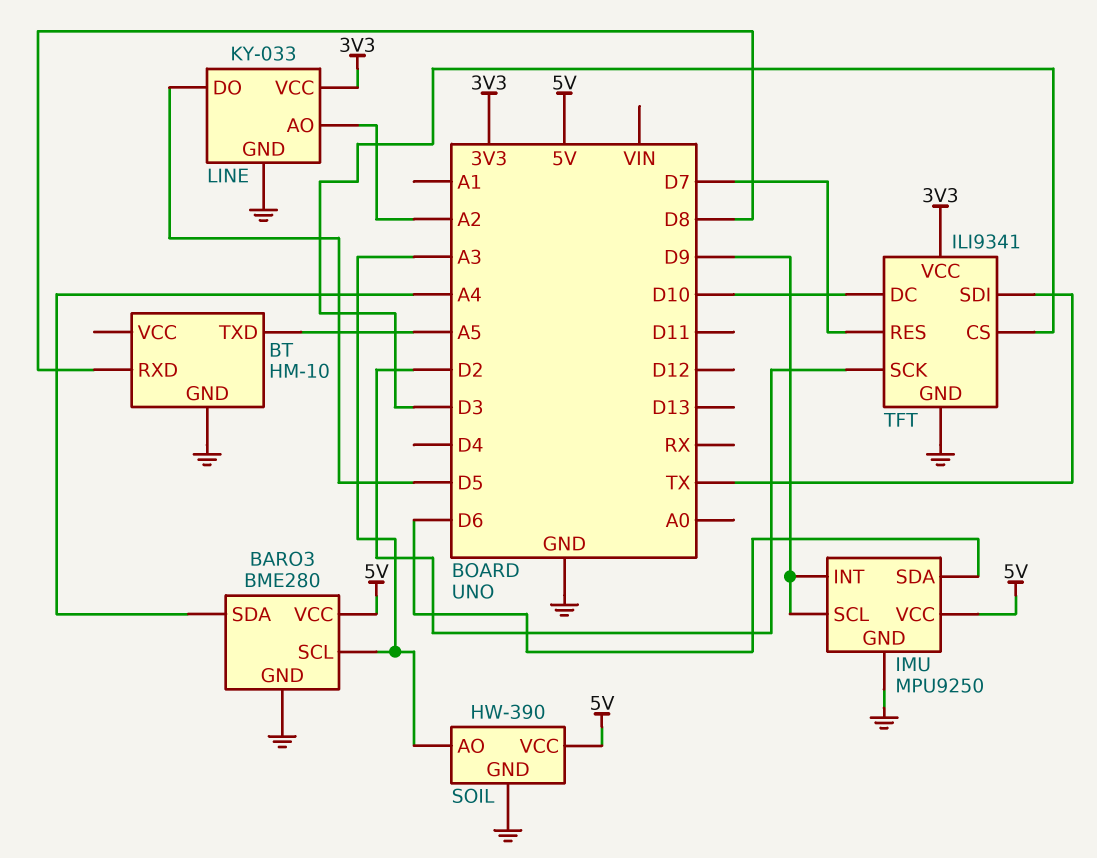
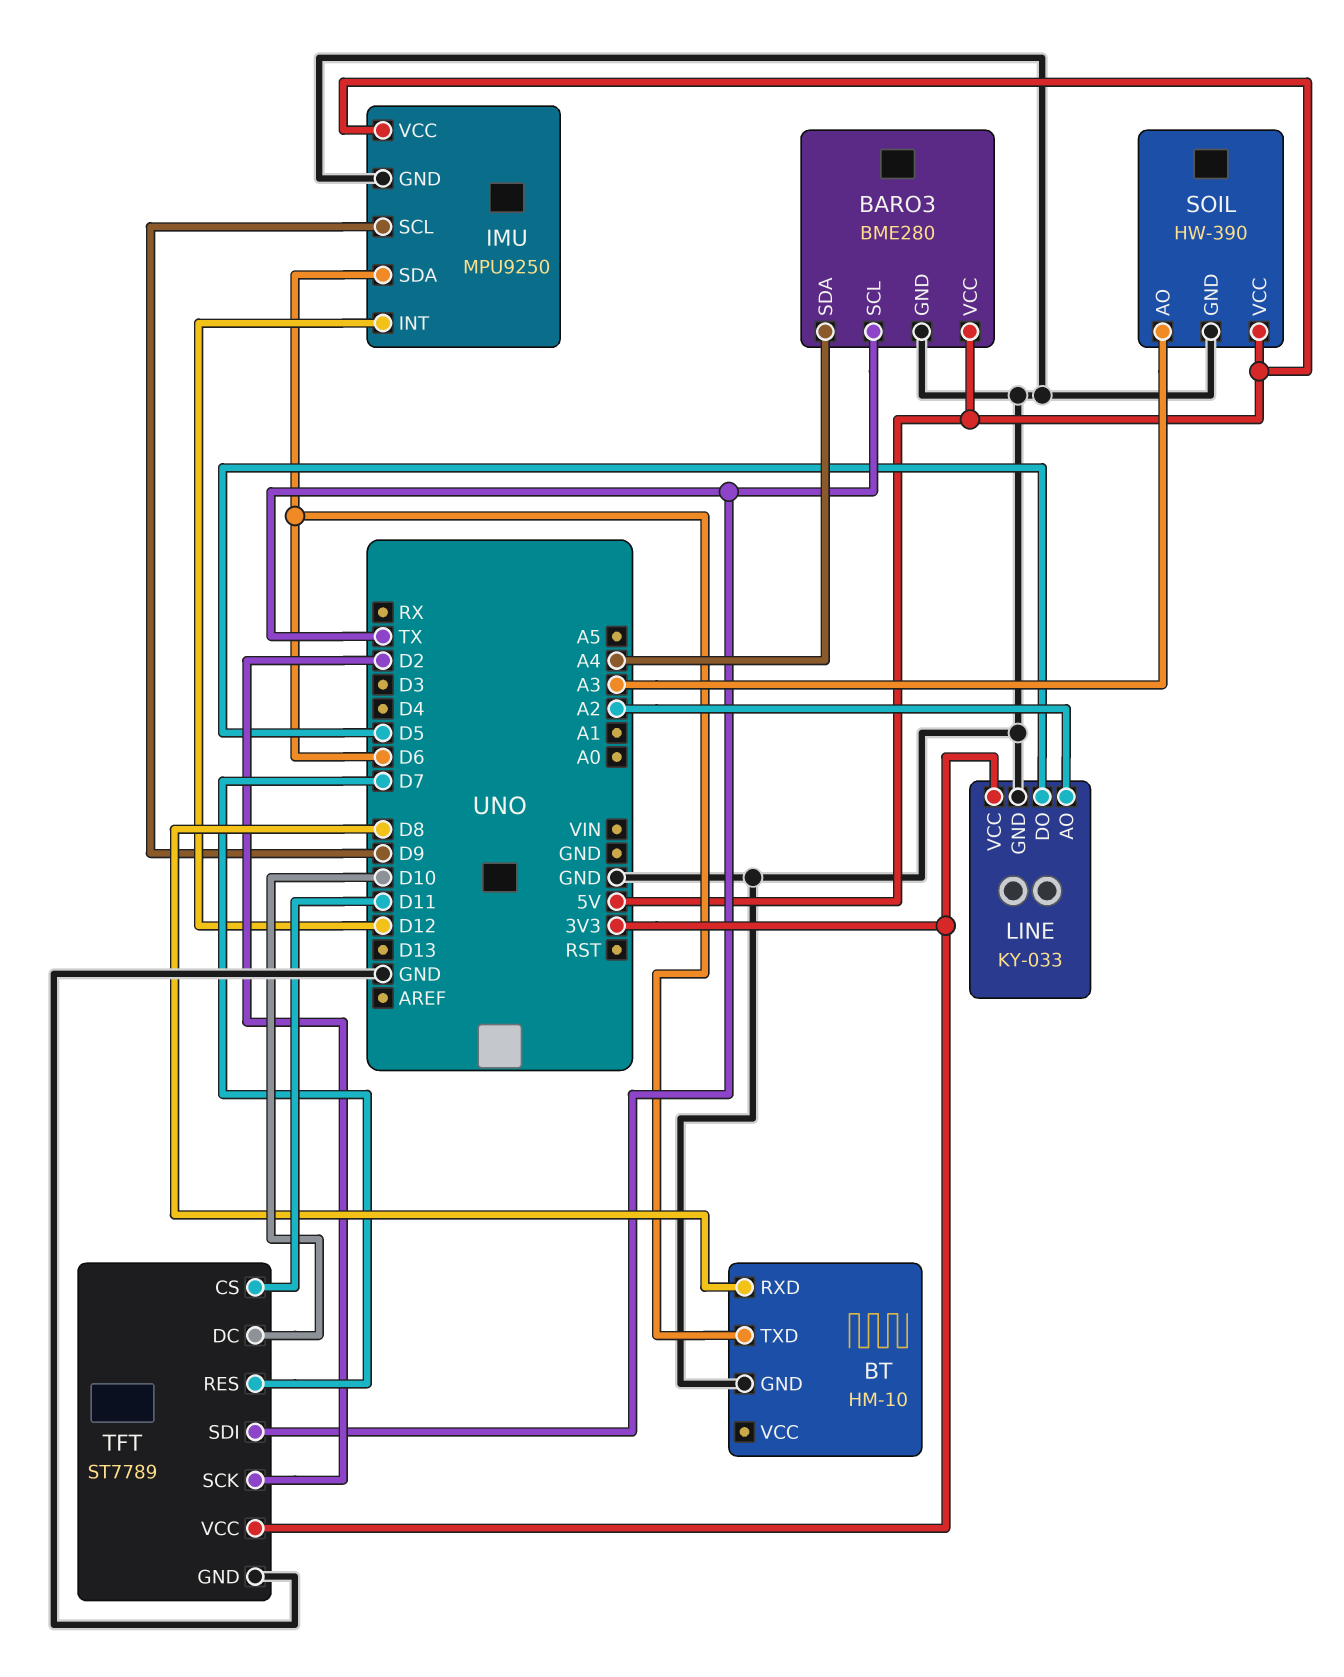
BARO3 pin SCL: A3 -> TX
BT pin TXD: A5 -> D6
IMU pin INT: D9 -> D12
TFT: ILI9341 -> ST7789
TFT pin CS: D3 -> D11

